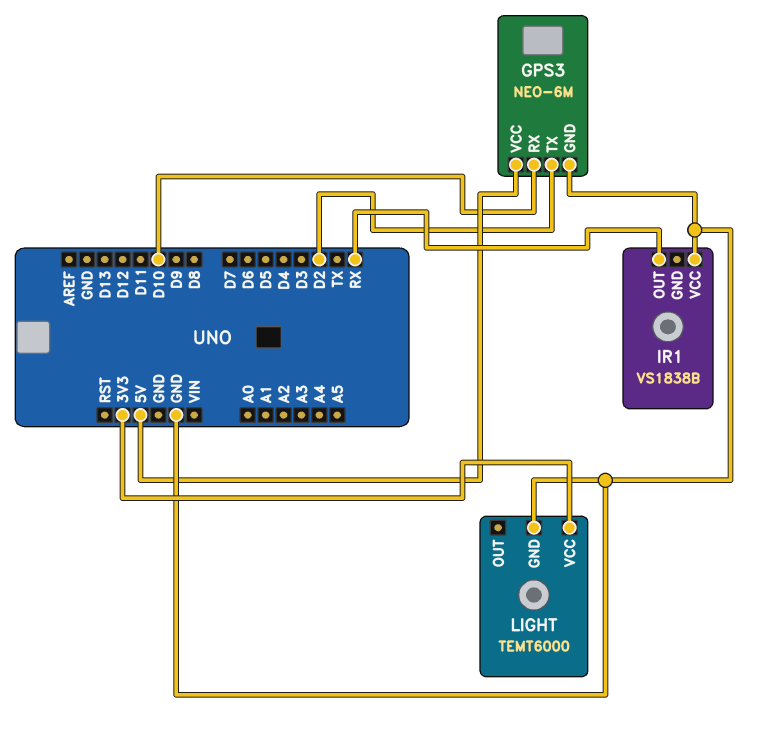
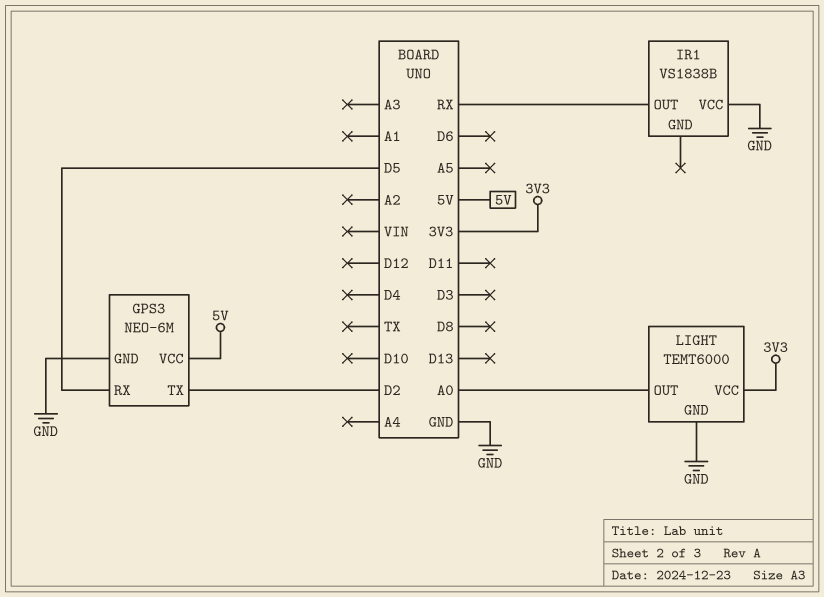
GPS3 pin RX: D10 -> D5
LIGHT pin OUT: none -> A0

